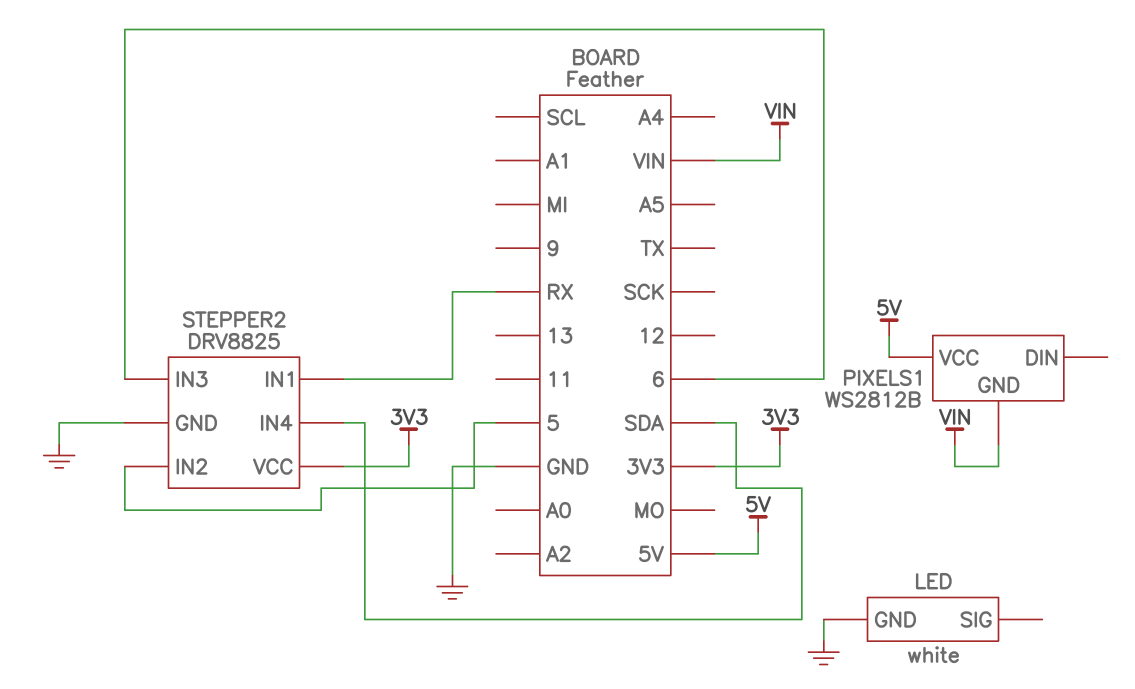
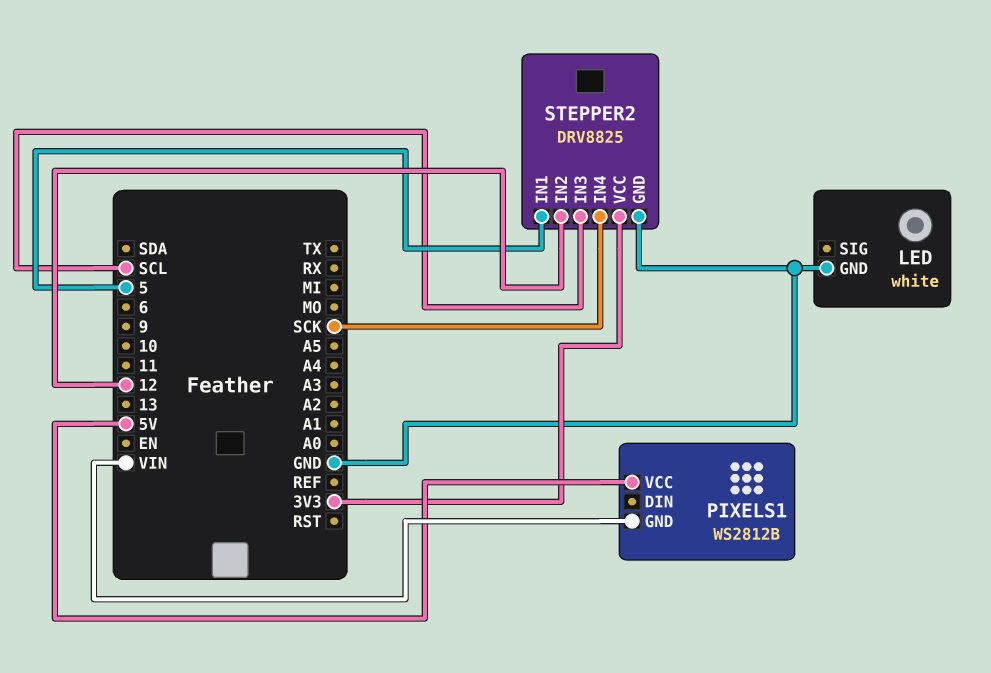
STEPPER2 pin IN1: RX -> 5
STEPPER2 pin IN2: 5 -> 12
STEPPER2 pin IN3: 6 -> SCL
STEPPER2 pin IN4: SDA -> SCK

